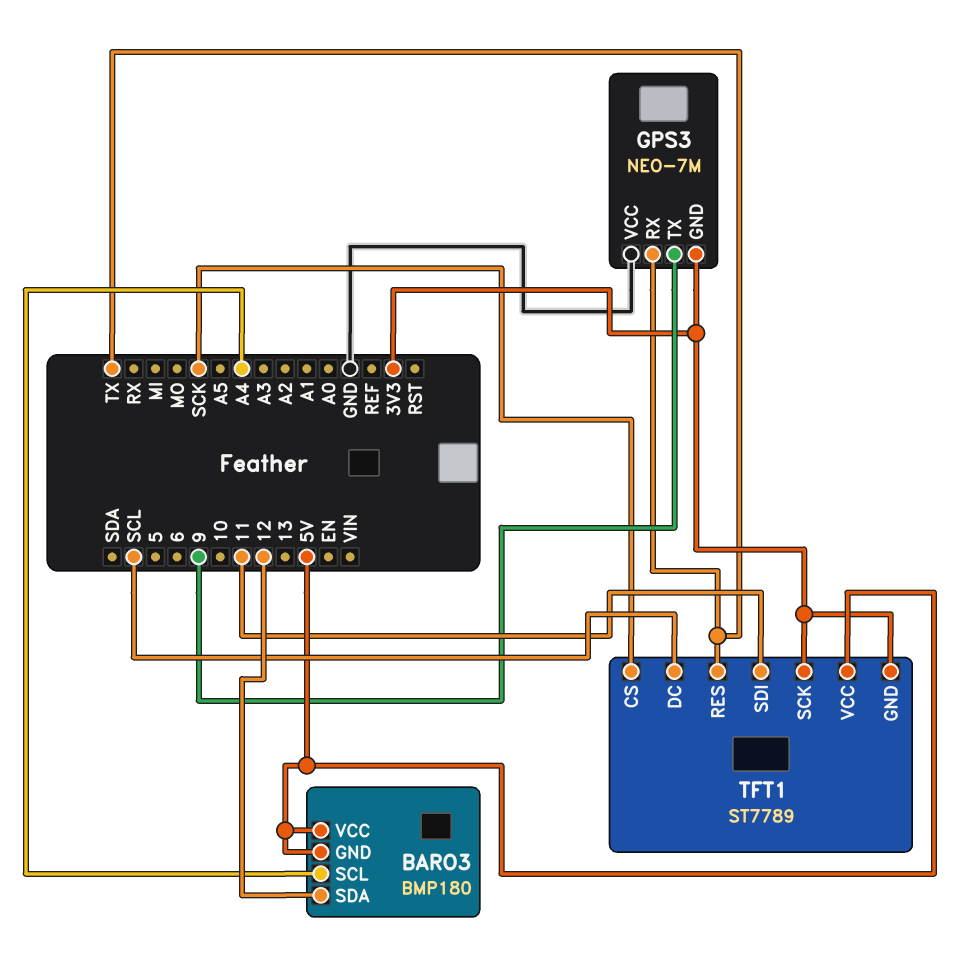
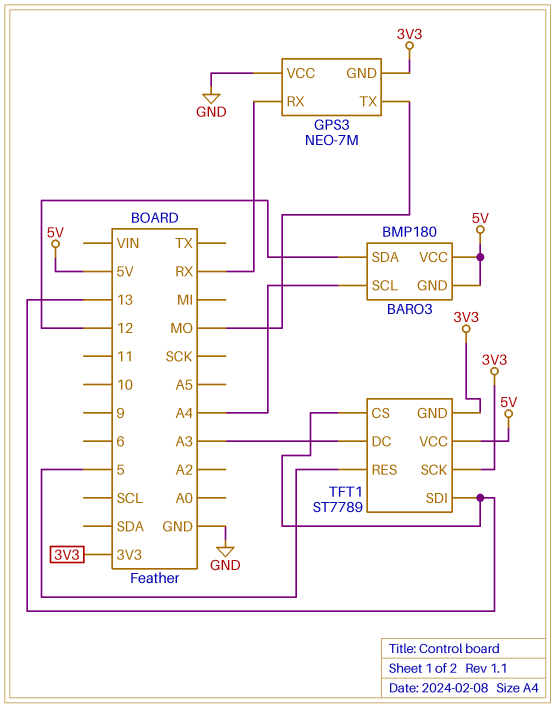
GPS3 pin RX: TX -> RX
GPS3 pin TX: 9 -> MO
TFT1 pin CS: SCK -> 13
TFT1 pin DC: SCL -> A3
TFT1 pin RES: TX -> 5
TFT1 pin SDI: 11 -> 13

